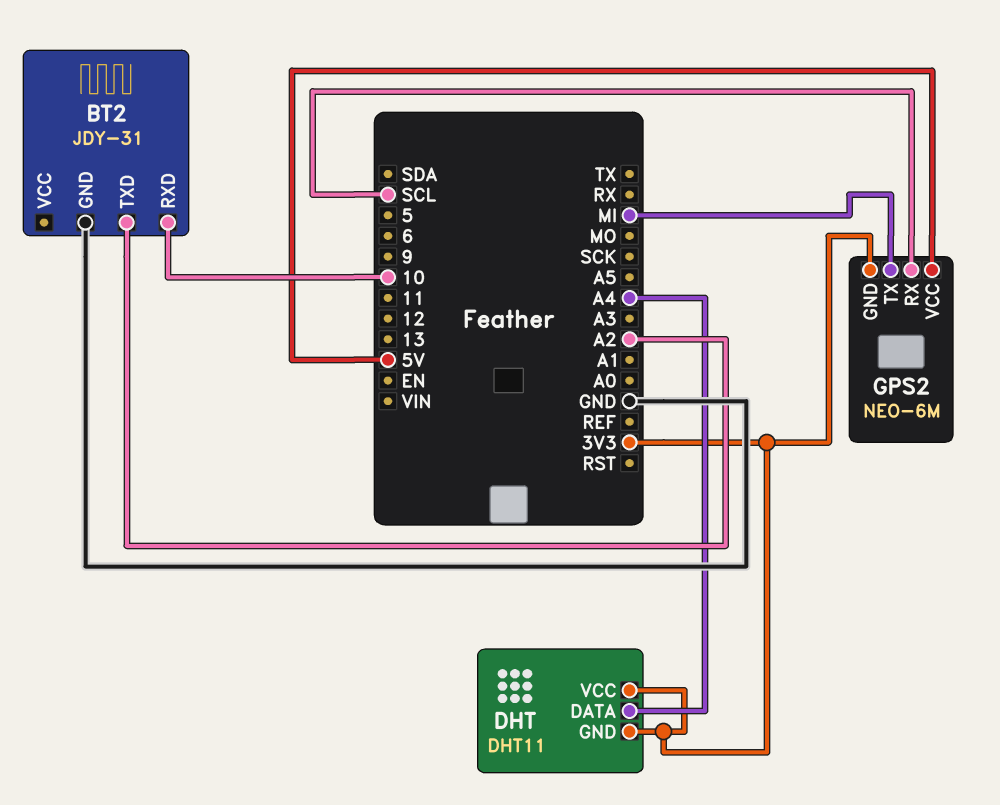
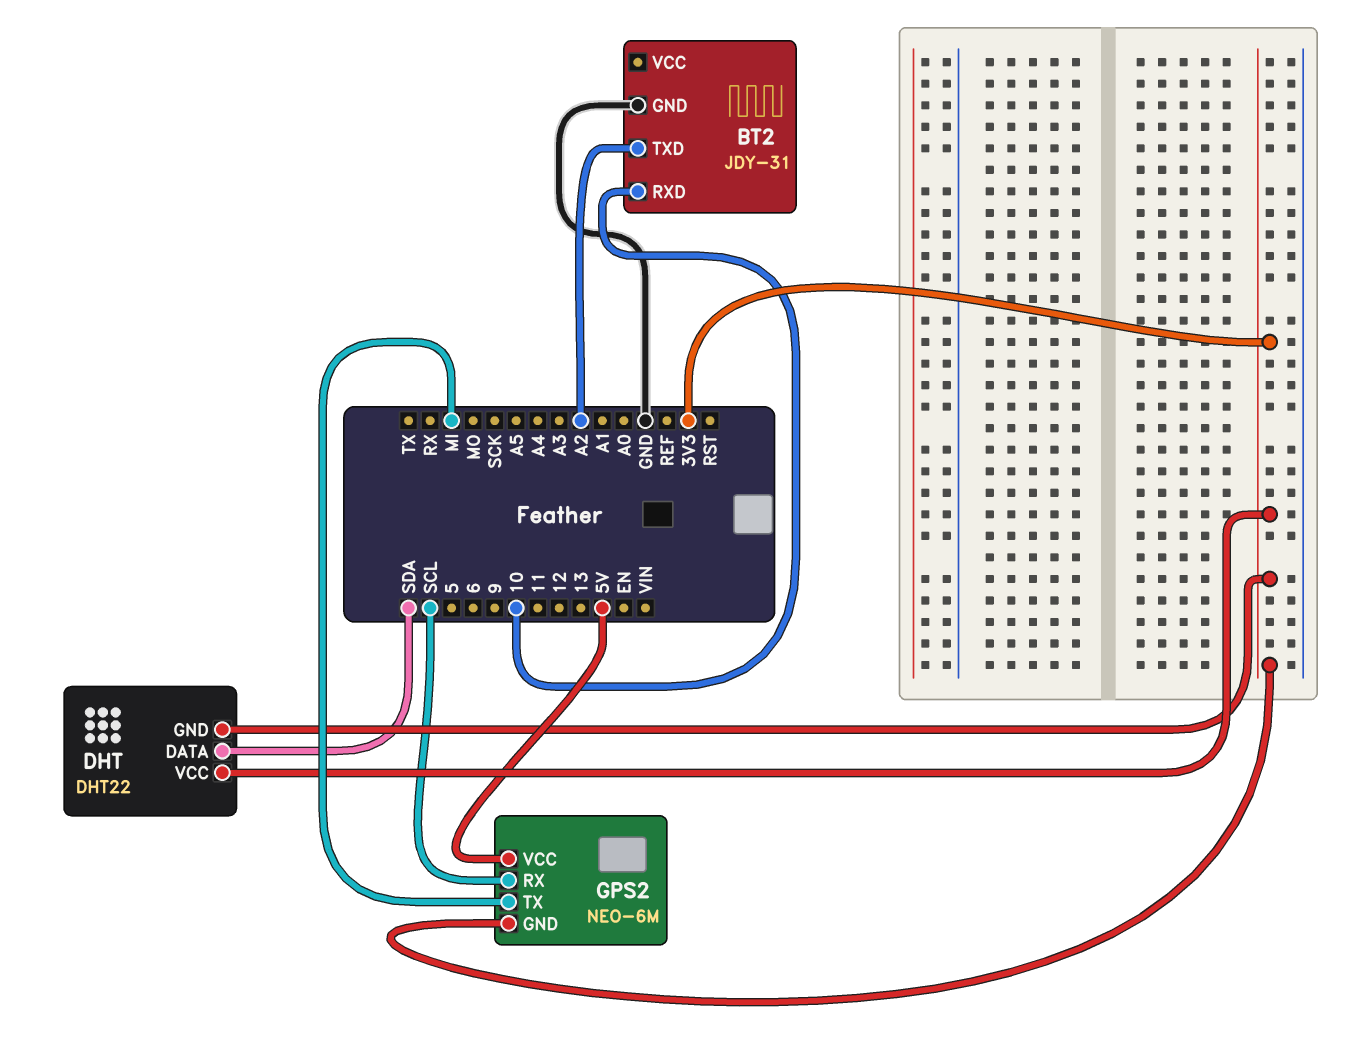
DHT: DHT11 -> DHT22
DHT pin DATA: A4 -> SDA

